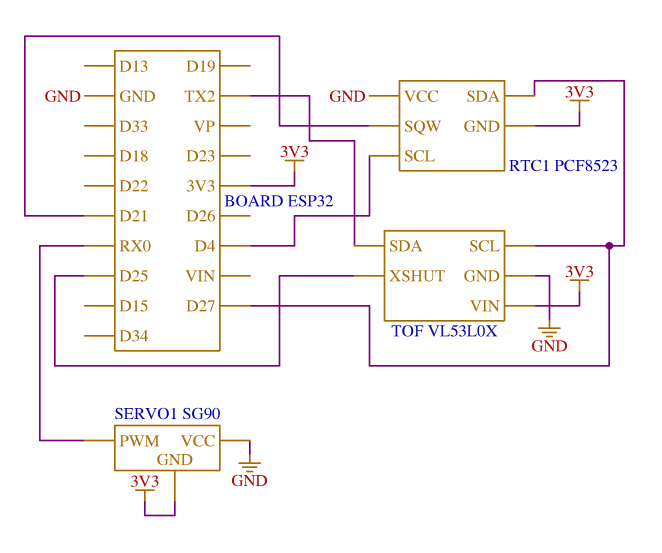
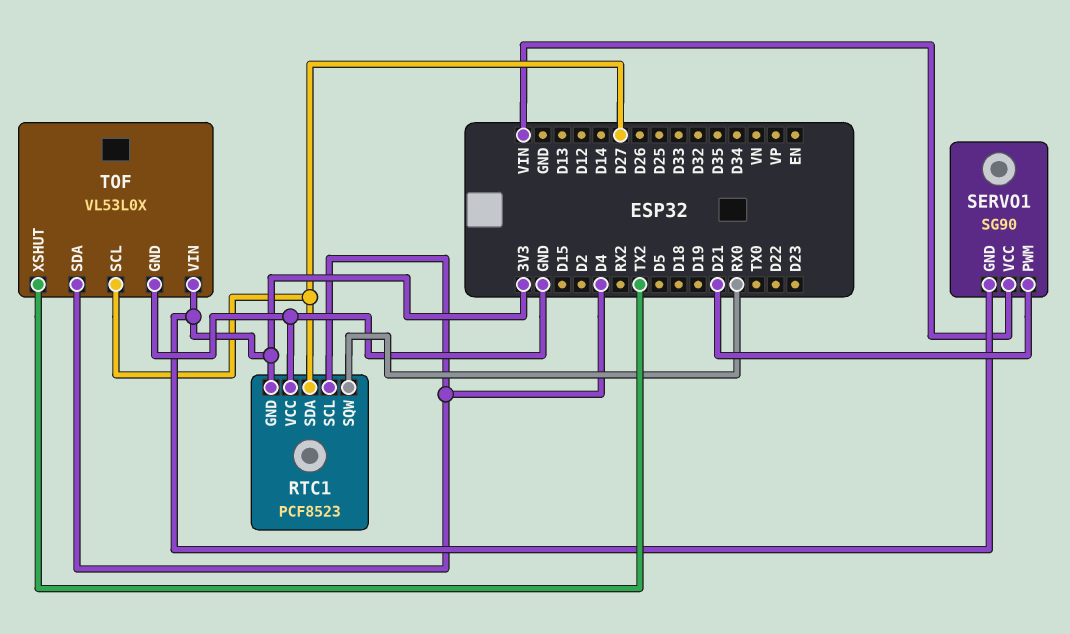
RTC1 pin SQW: D21 -> RX0
SERVO1 pin PWM: RX0 -> D21
SERVO1 pin VCC: GND -> VIN
TOF pin SDA: TX2 -> D4
TOF pin XSHUT: D25 -> TX2

